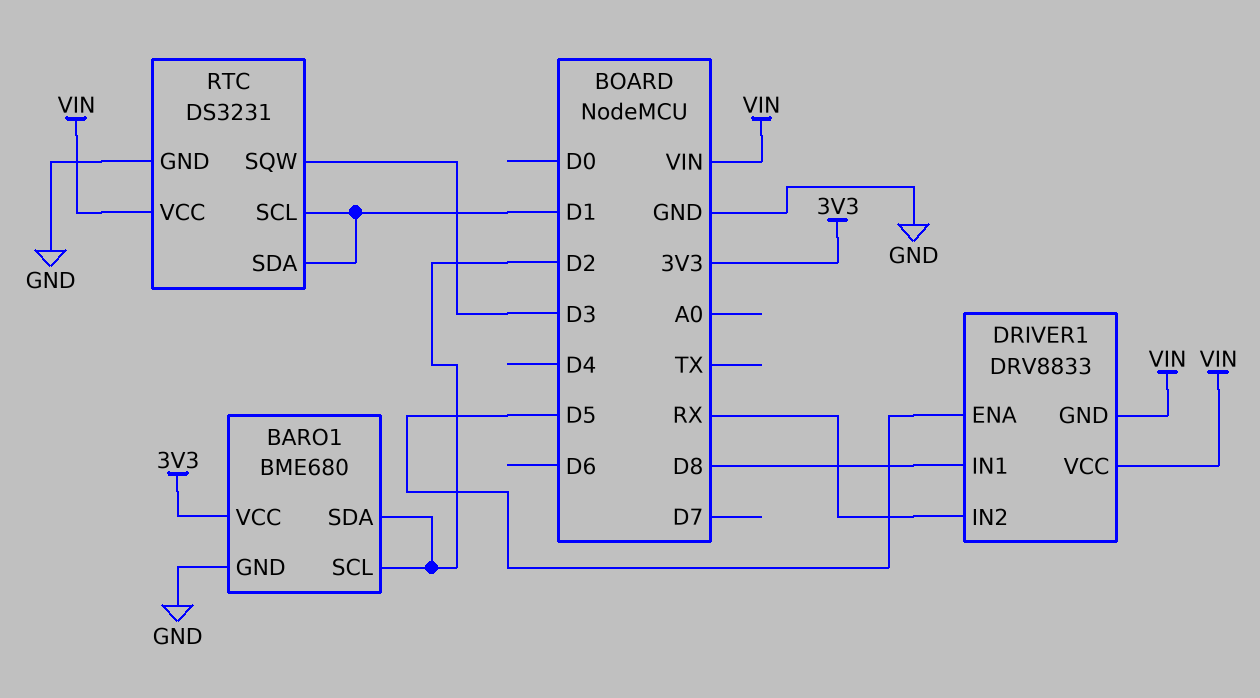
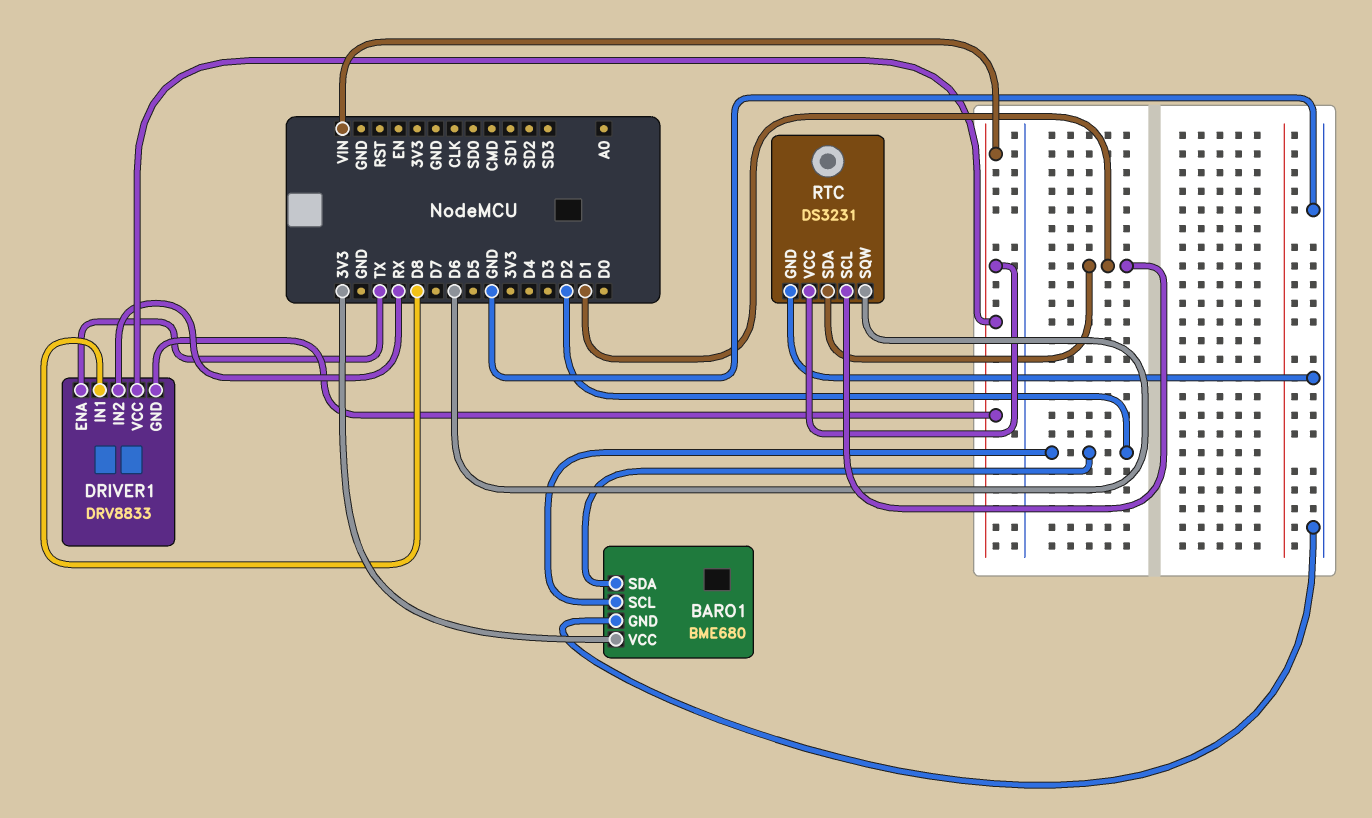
DRIVER1 pin ENA: D5 -> TX
RTC pin SQW: D3 -> D6

